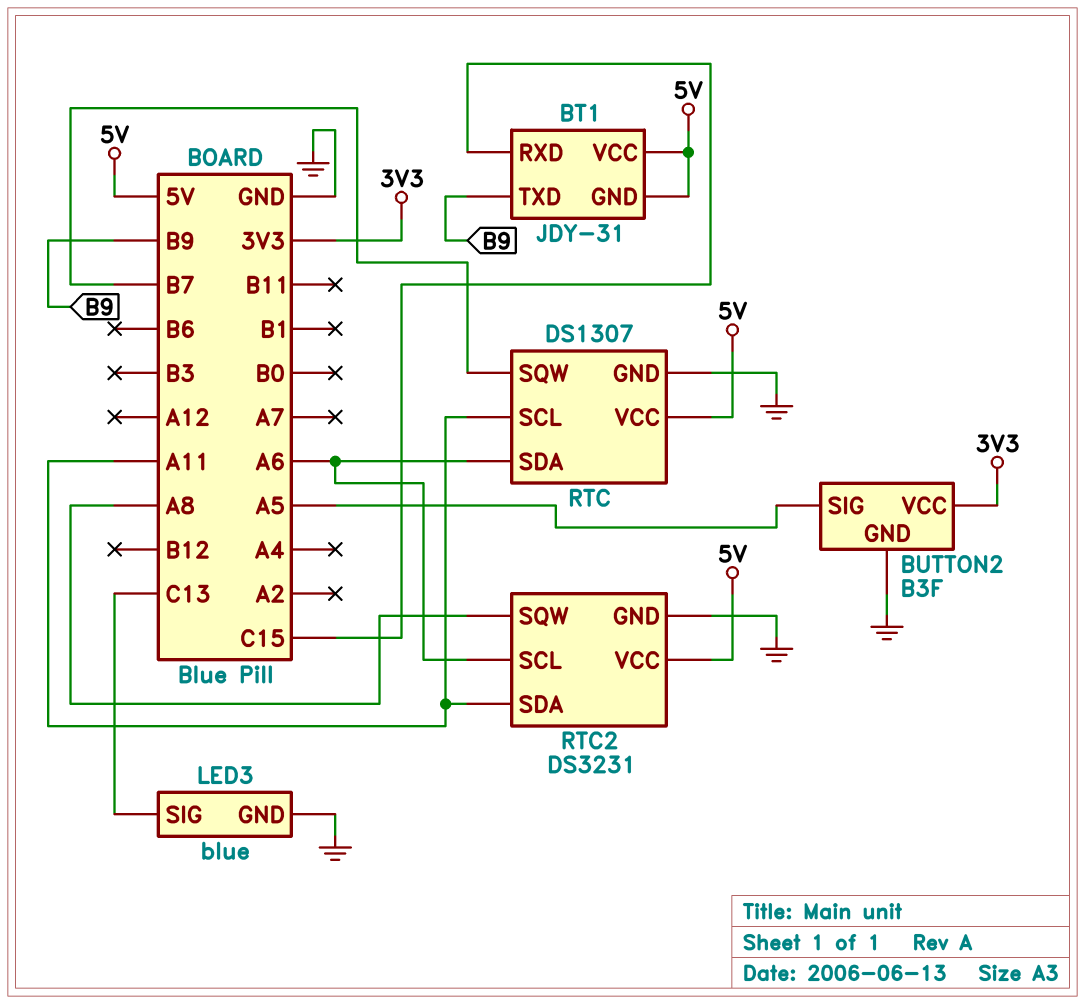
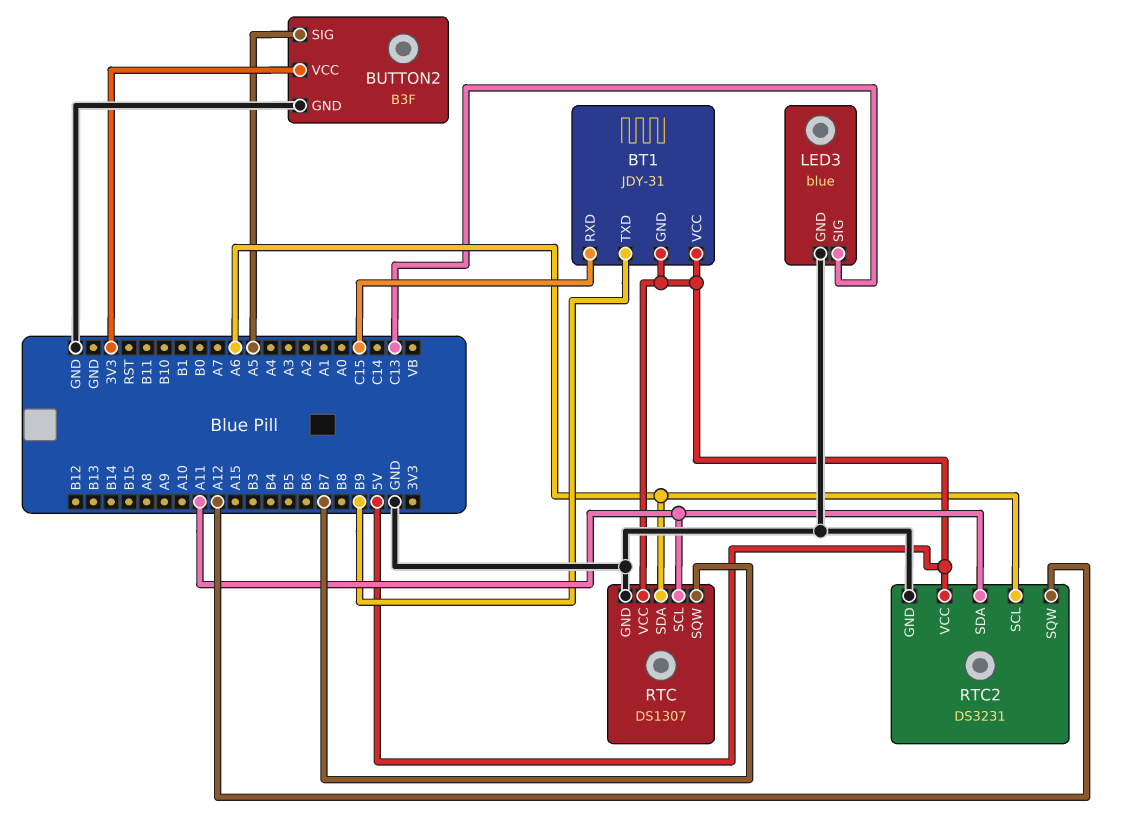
RTC2 pin SQW: A8 -> A12

